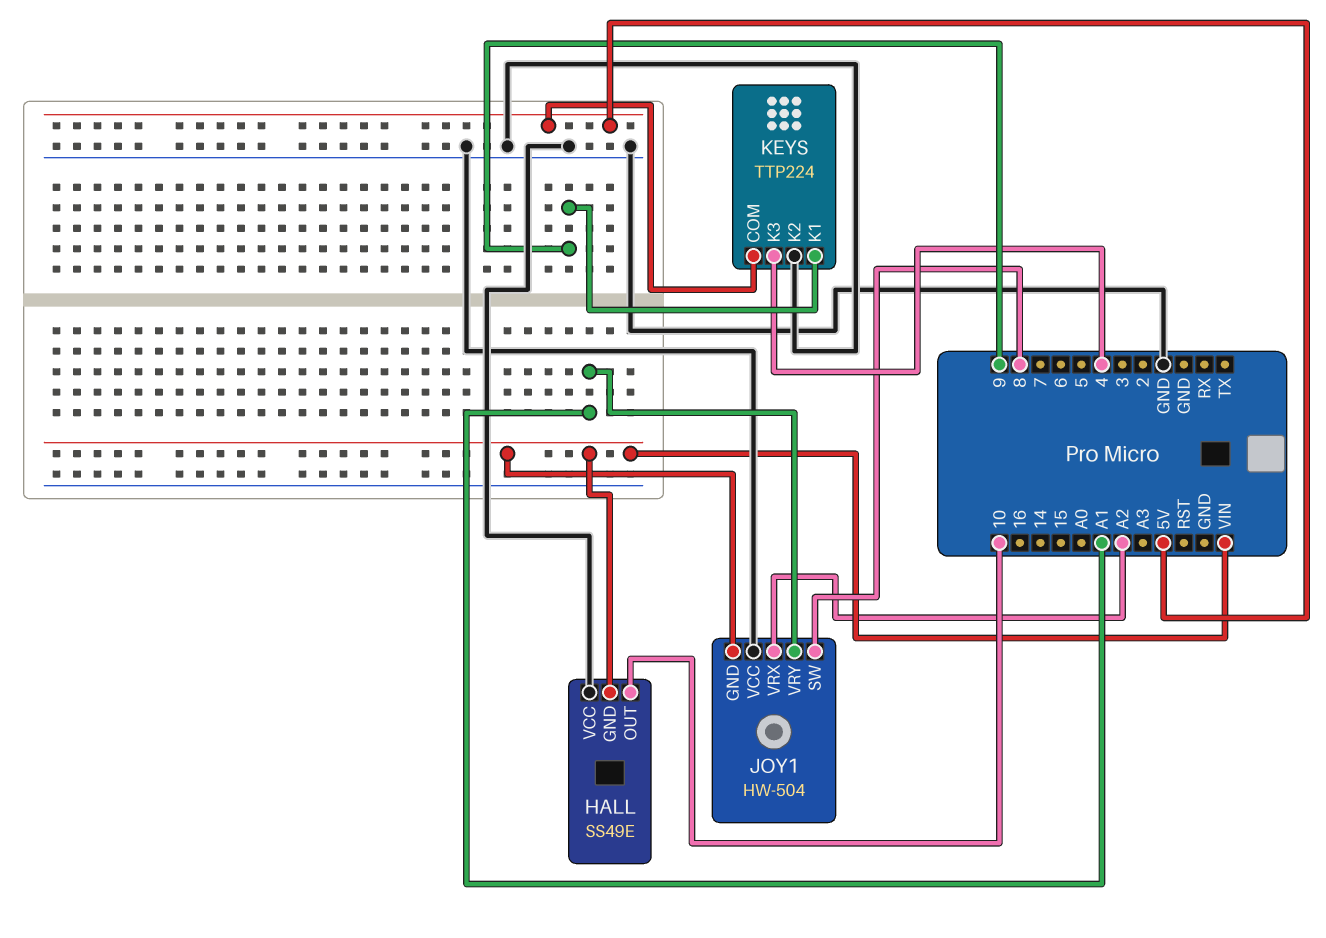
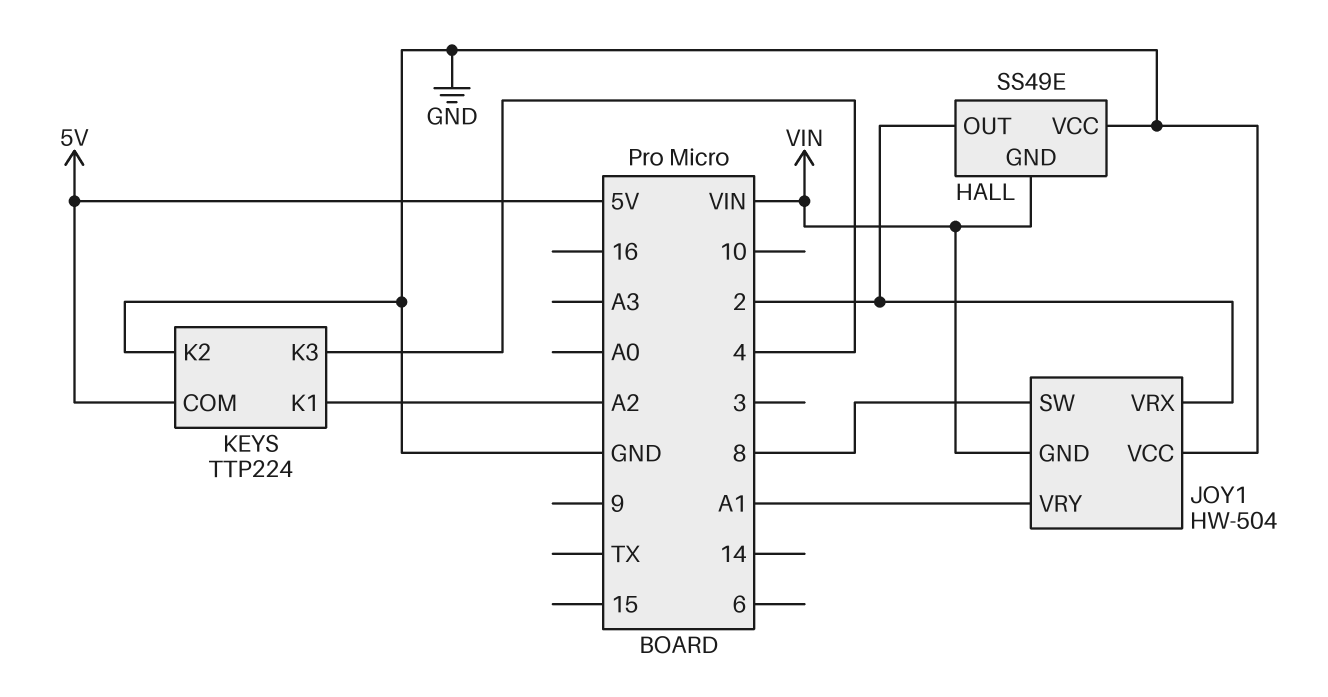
HALL pin OUT: 10 -> 2
JOY1 pin VRX: A2 -> 2
KEYS pin K1: 9 -> A2

